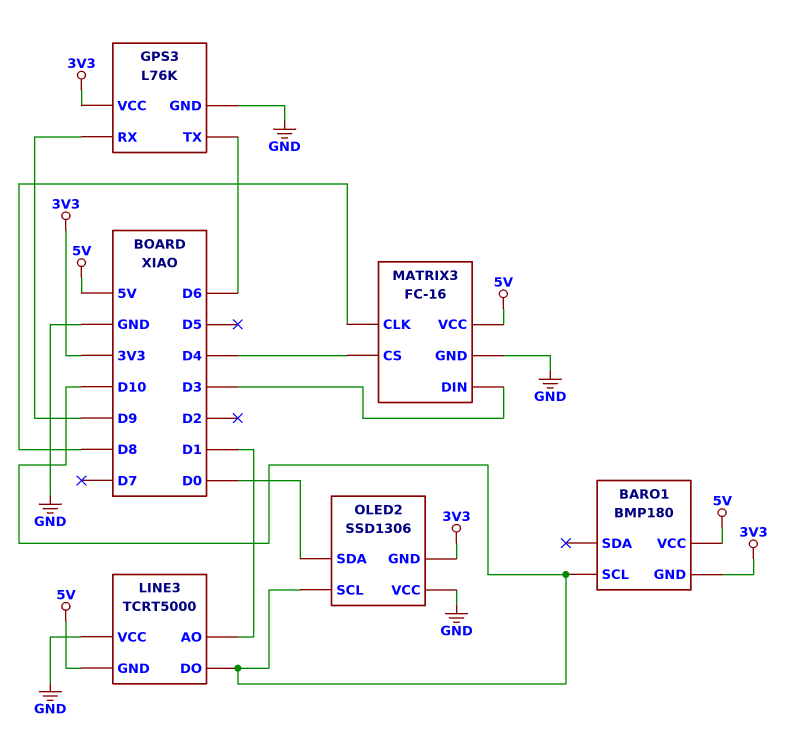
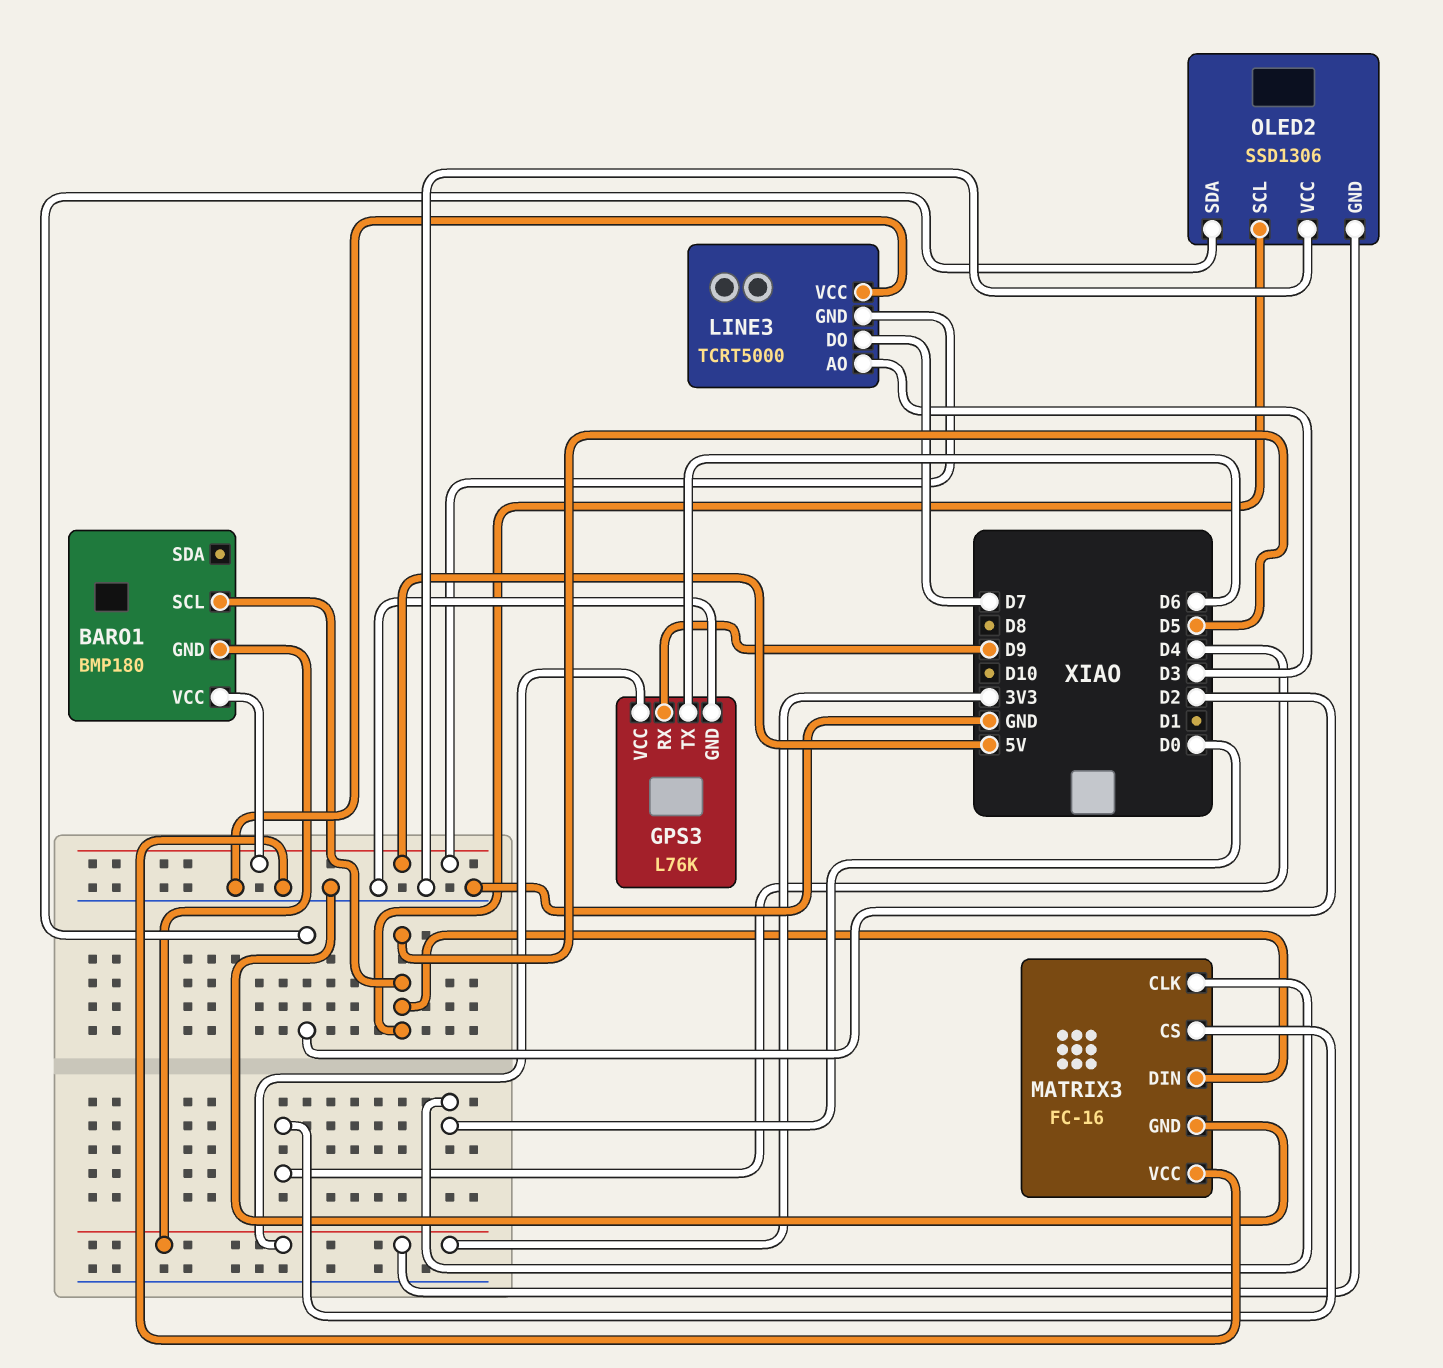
BARO1 pin SCL: D10 -> D5
LINE3 pin AO: D1 -> D3
LINE3 pin DO: D10 -> D7
MATRIX3 pin CLK: D8 -> D0
MATRIX3 pin DIN: D3 -> D5
MATRIX3 pin VCC: 5V -> GND
OLED2 pin SCL: D10 -> D5
OLED2 pin SDA: D0 -> D2

